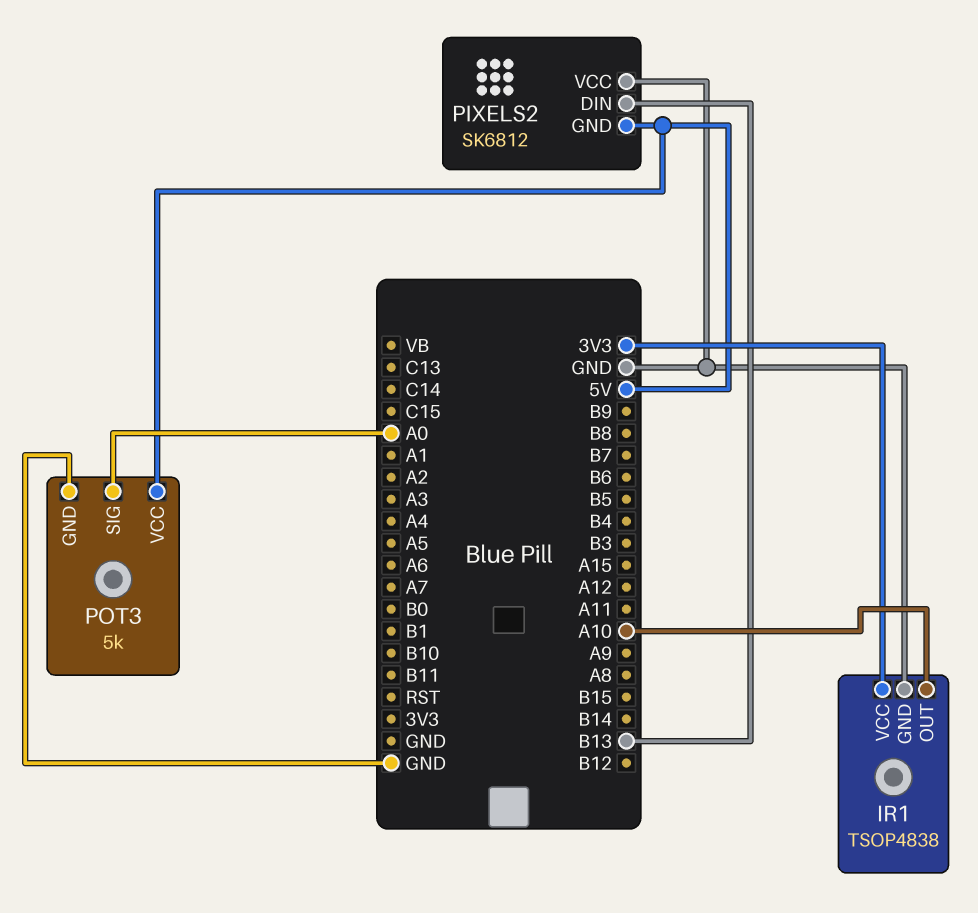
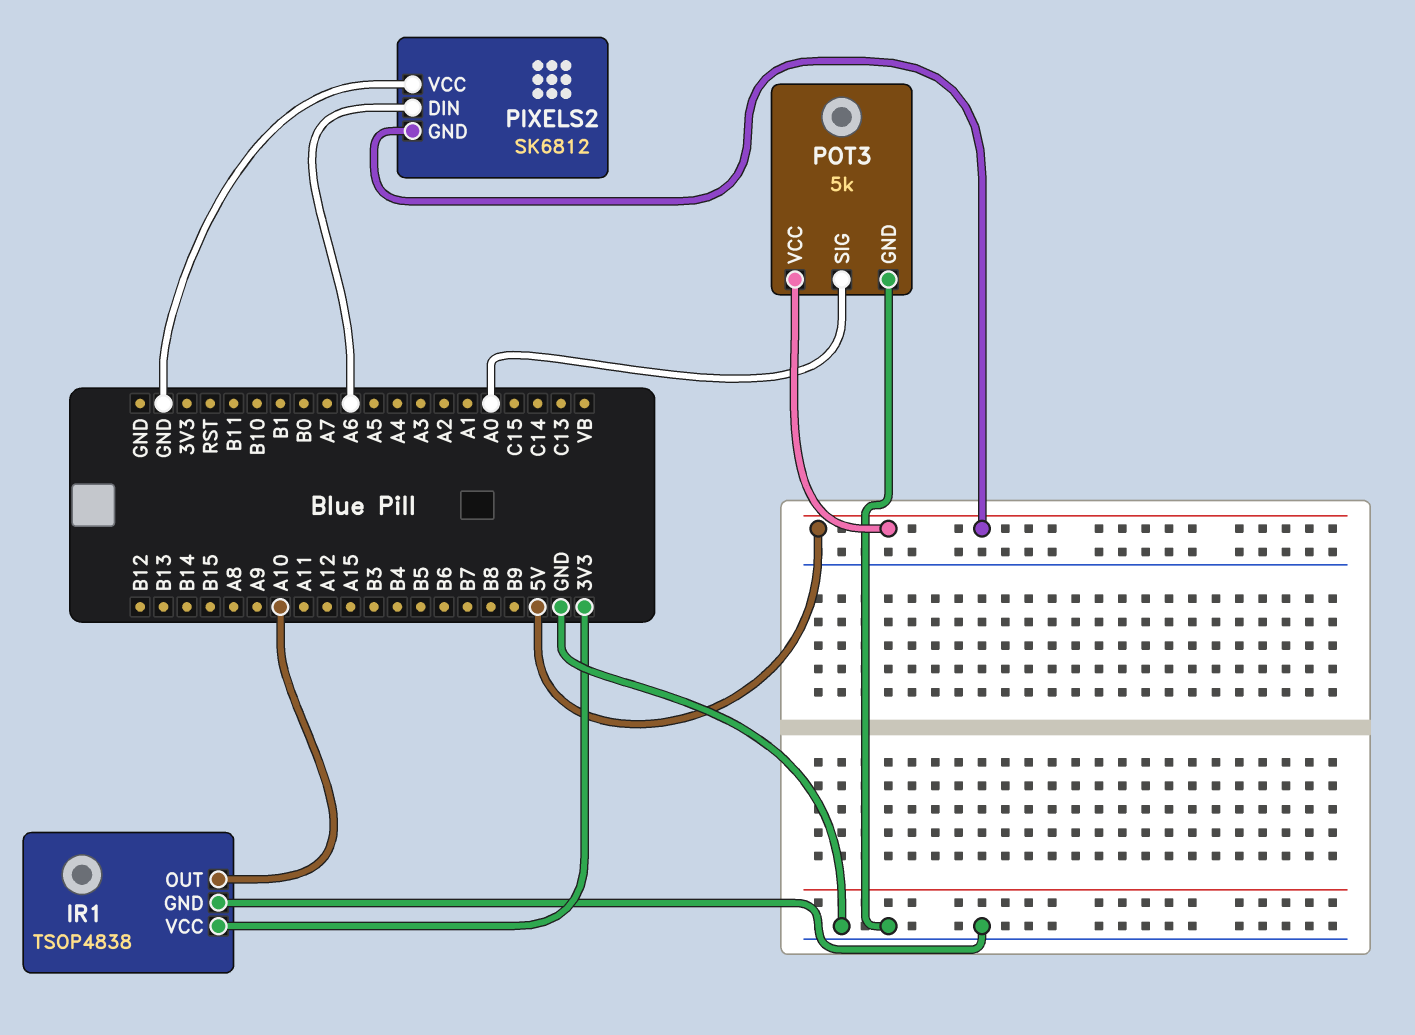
PIXELS2 pin DIN: B13 -> A6

